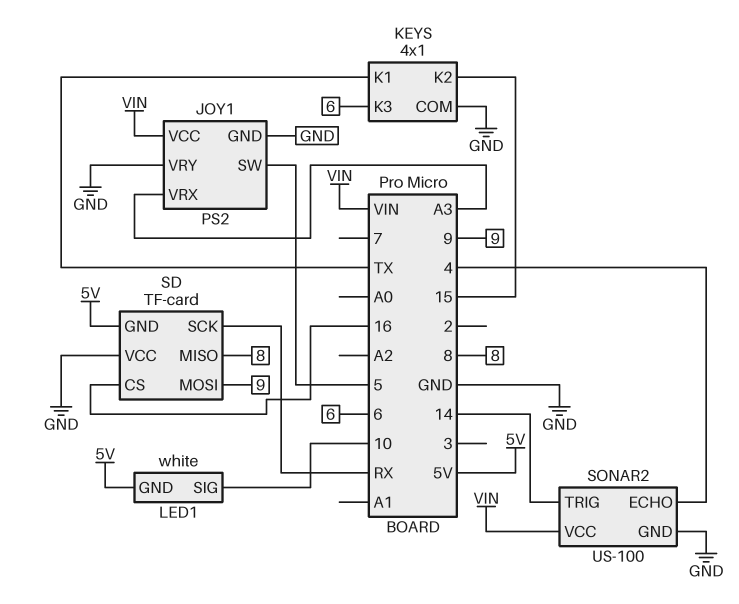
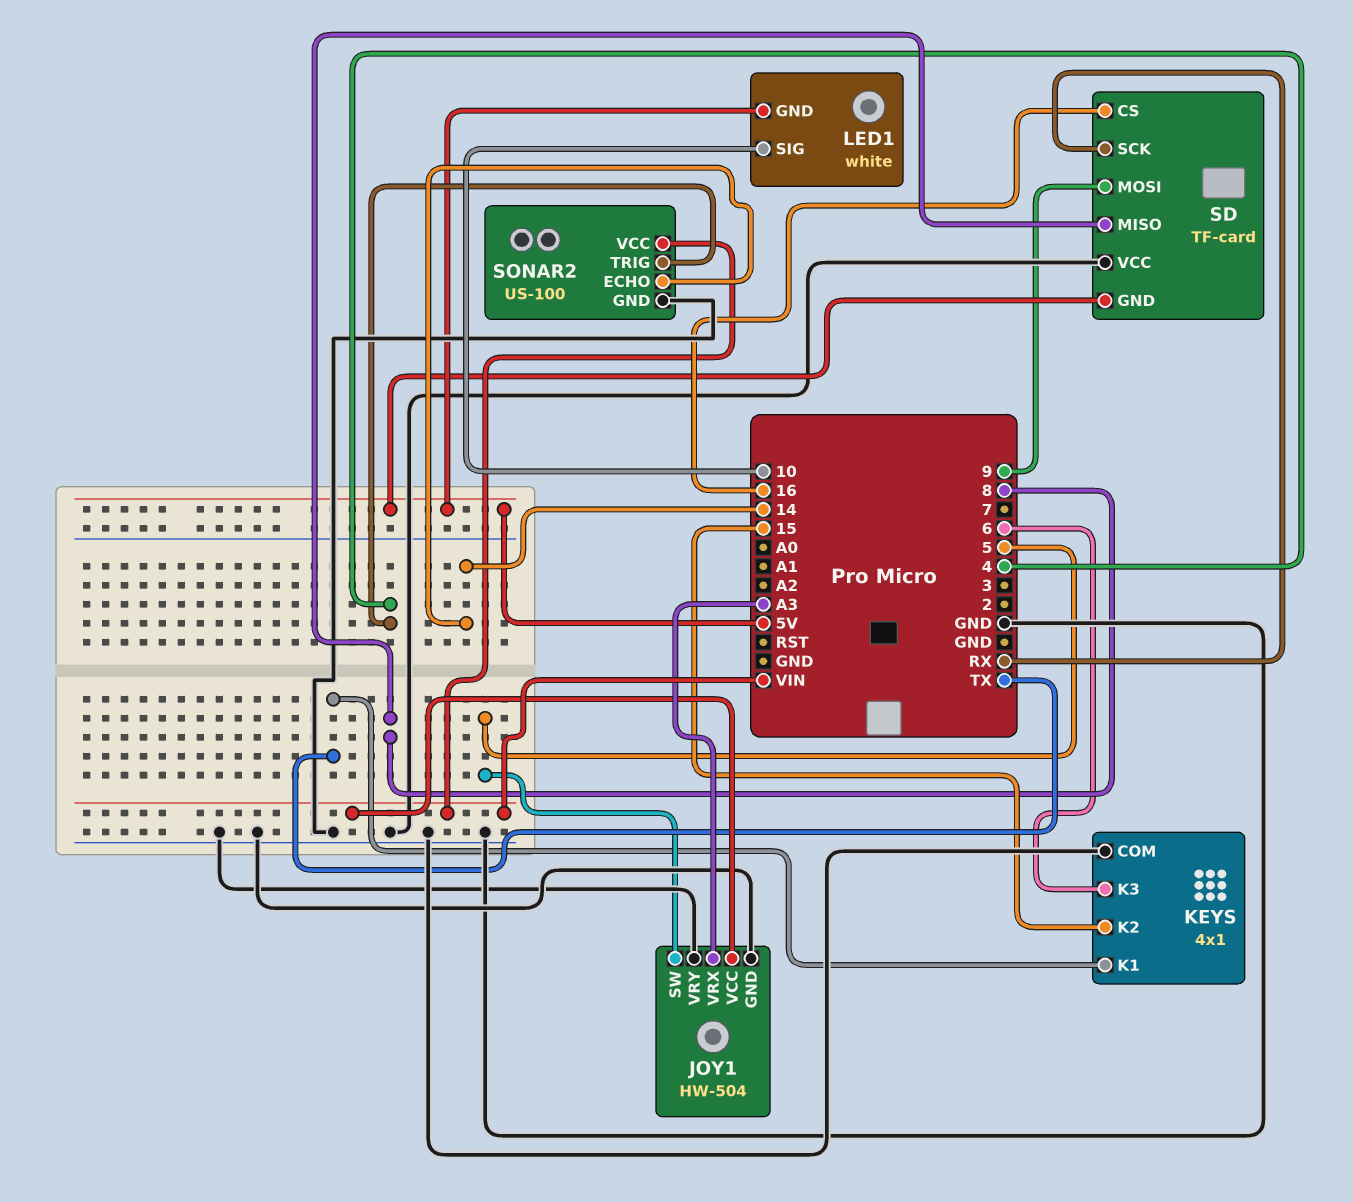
JOY1: PS2 -> HW-504
SONAR2 pin ECHO: 4 -> 14
SONAR2 pin TRIG: 14 -> 4

